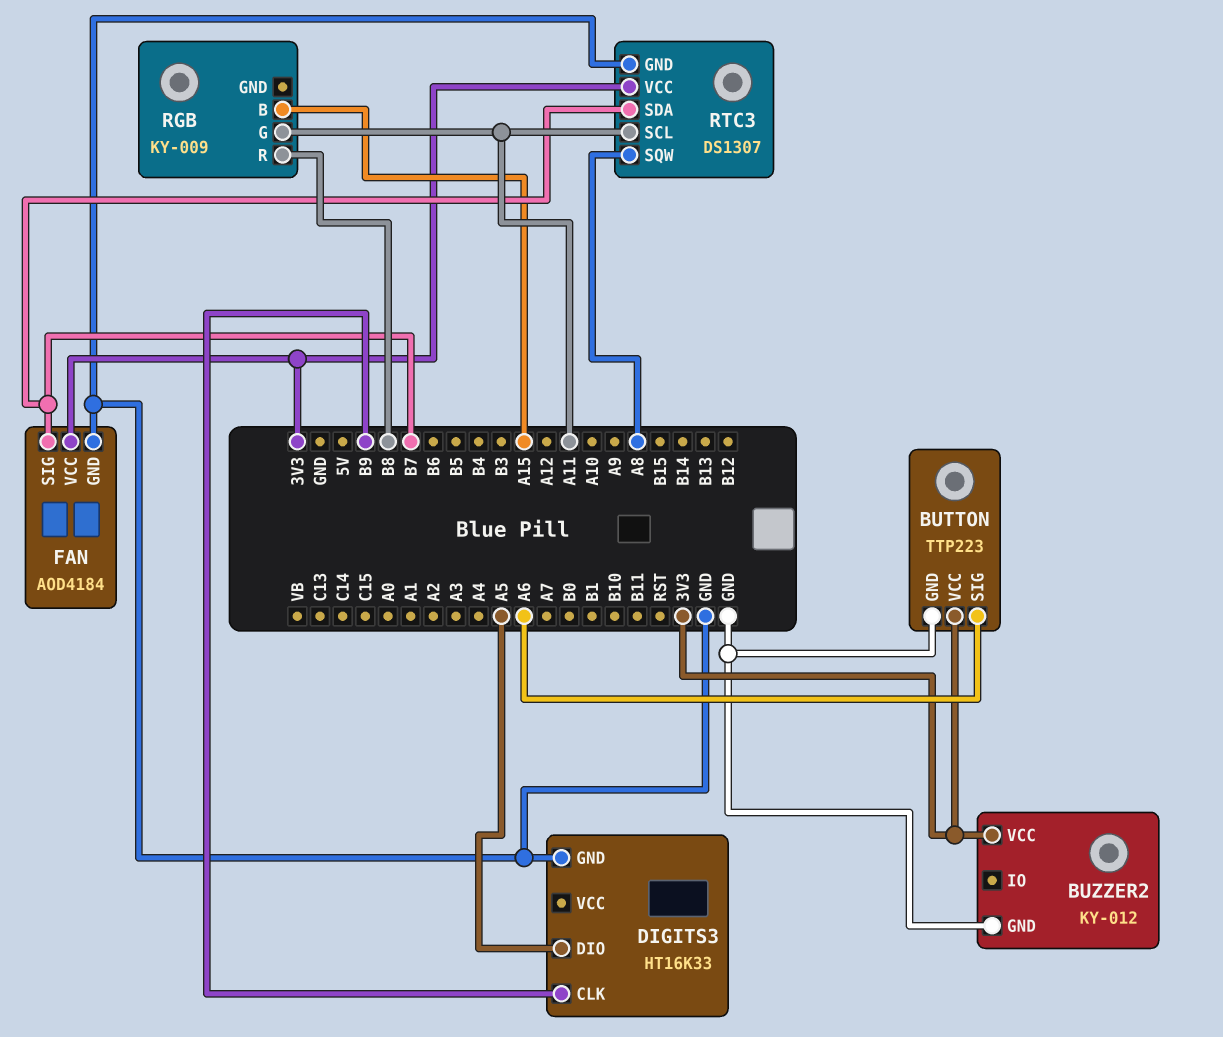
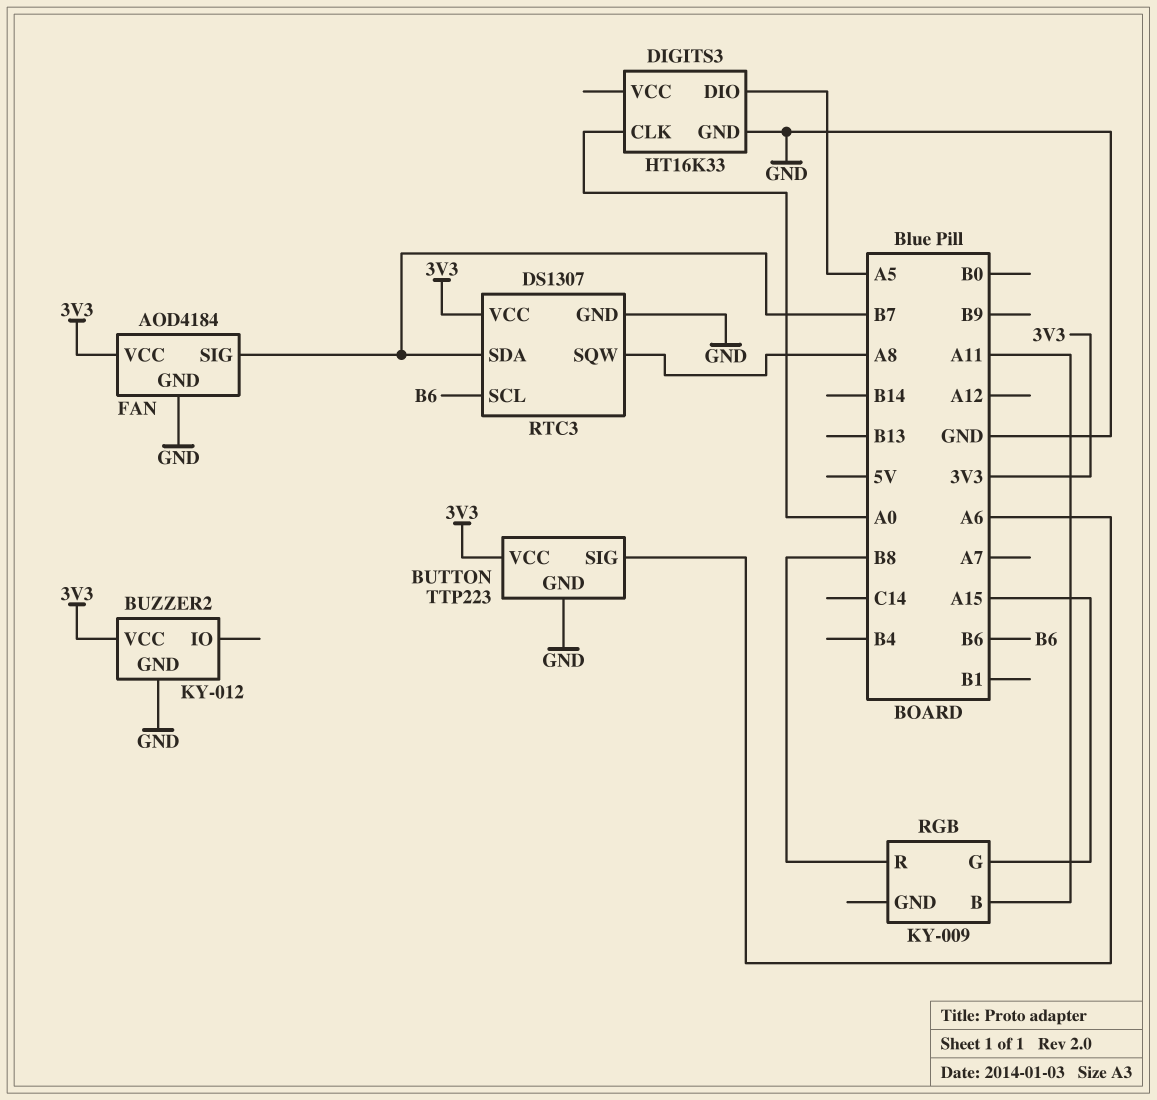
DIGITS3 pin CLK: B9 -> A0
RGB pin B: A15 -> A11
RGB pin G: A11 -> A15
RTC3 pin SCL: A11 -> B6

